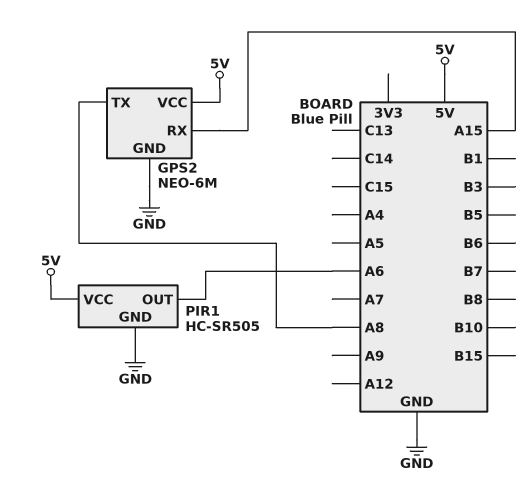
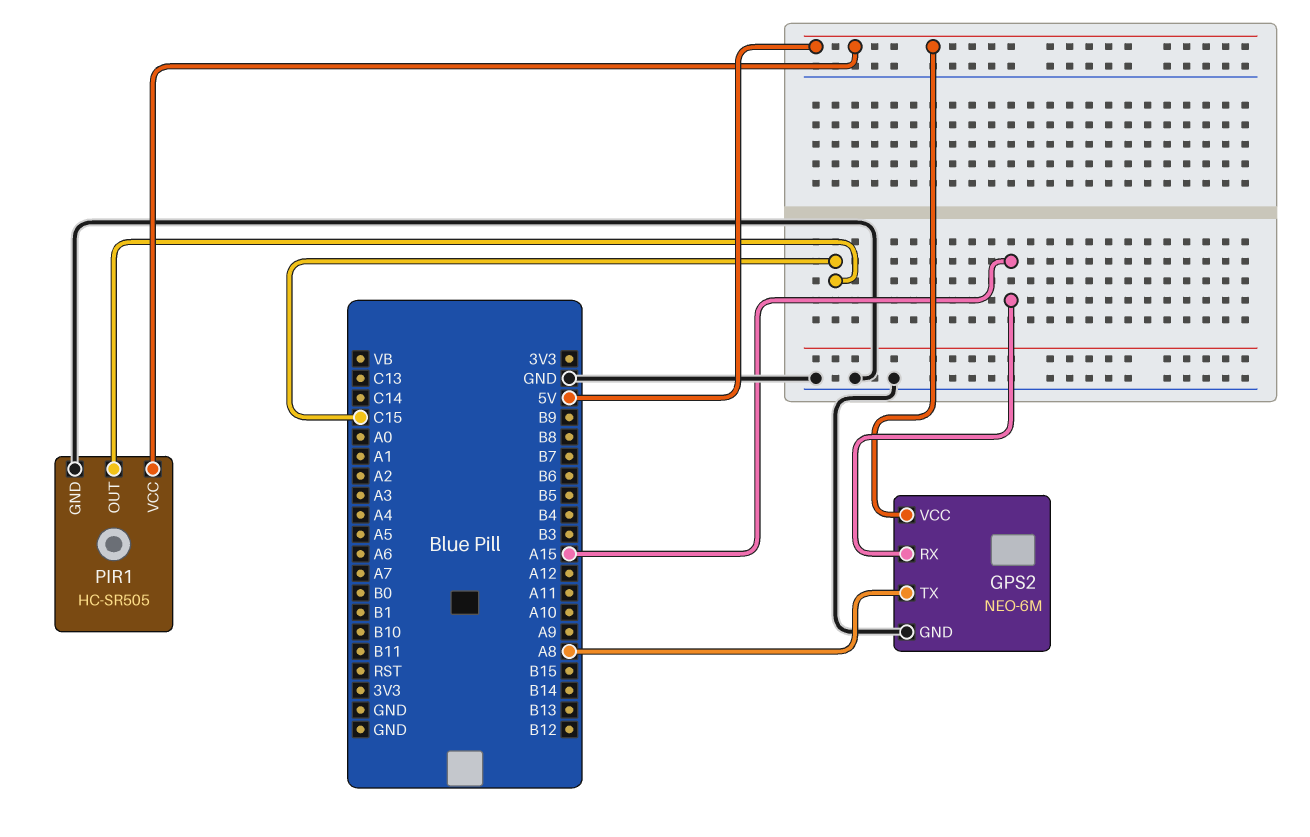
PIR1 pin OUT: A6 -> C15

